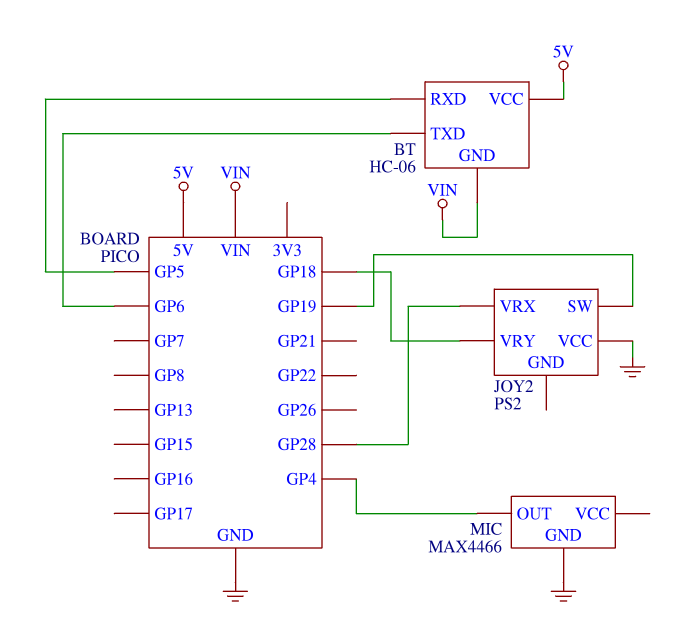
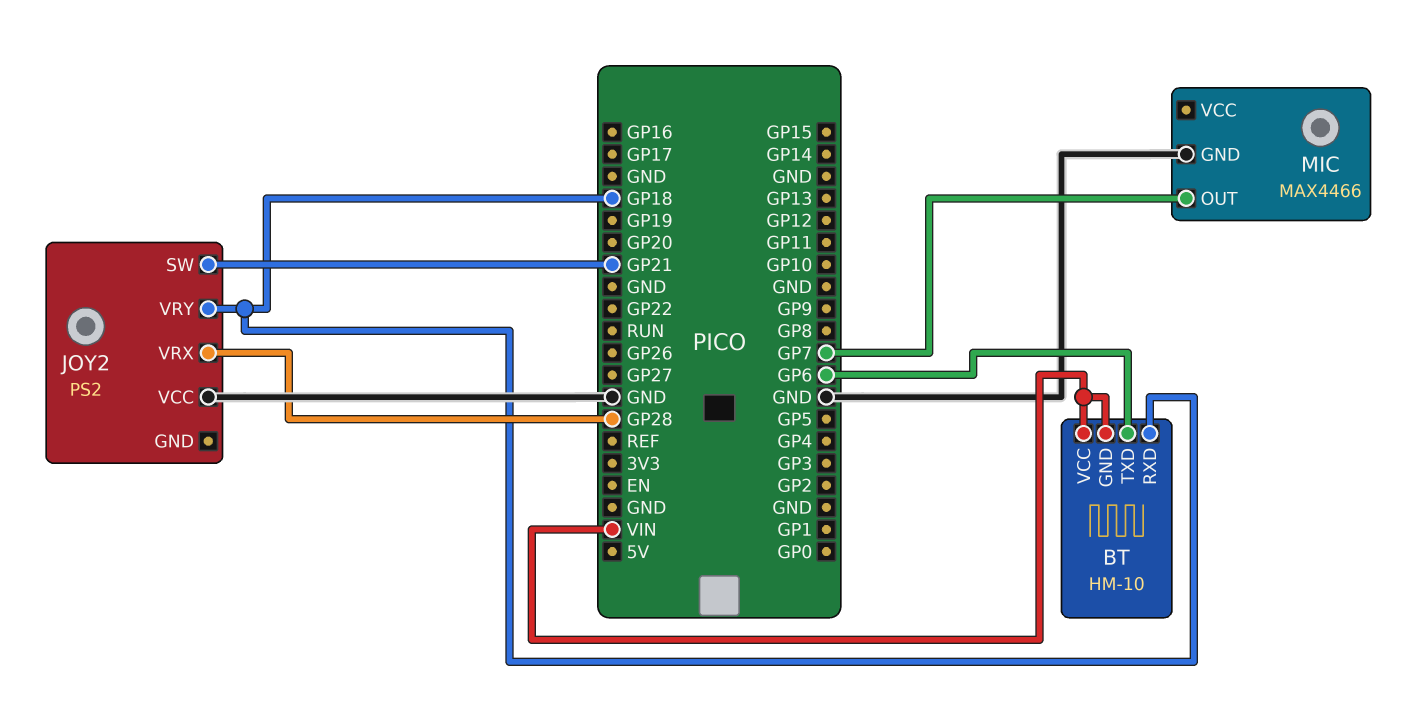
BT: HC-06 -> HM-10
BT pin RXD: GP5 -> GP18
BT pin VCC: 5V -> VIN
JOY2 pin SW: GP19 -> GP21
MIC pin OUT: GP4 -> GP7

